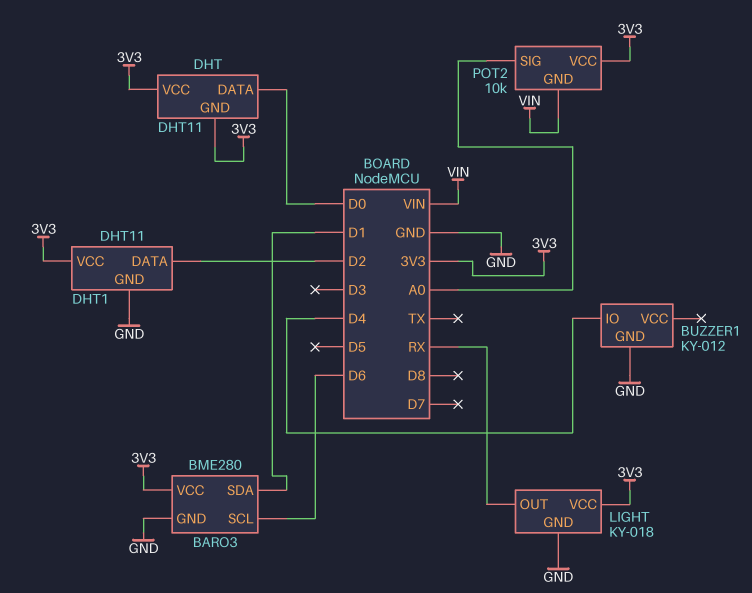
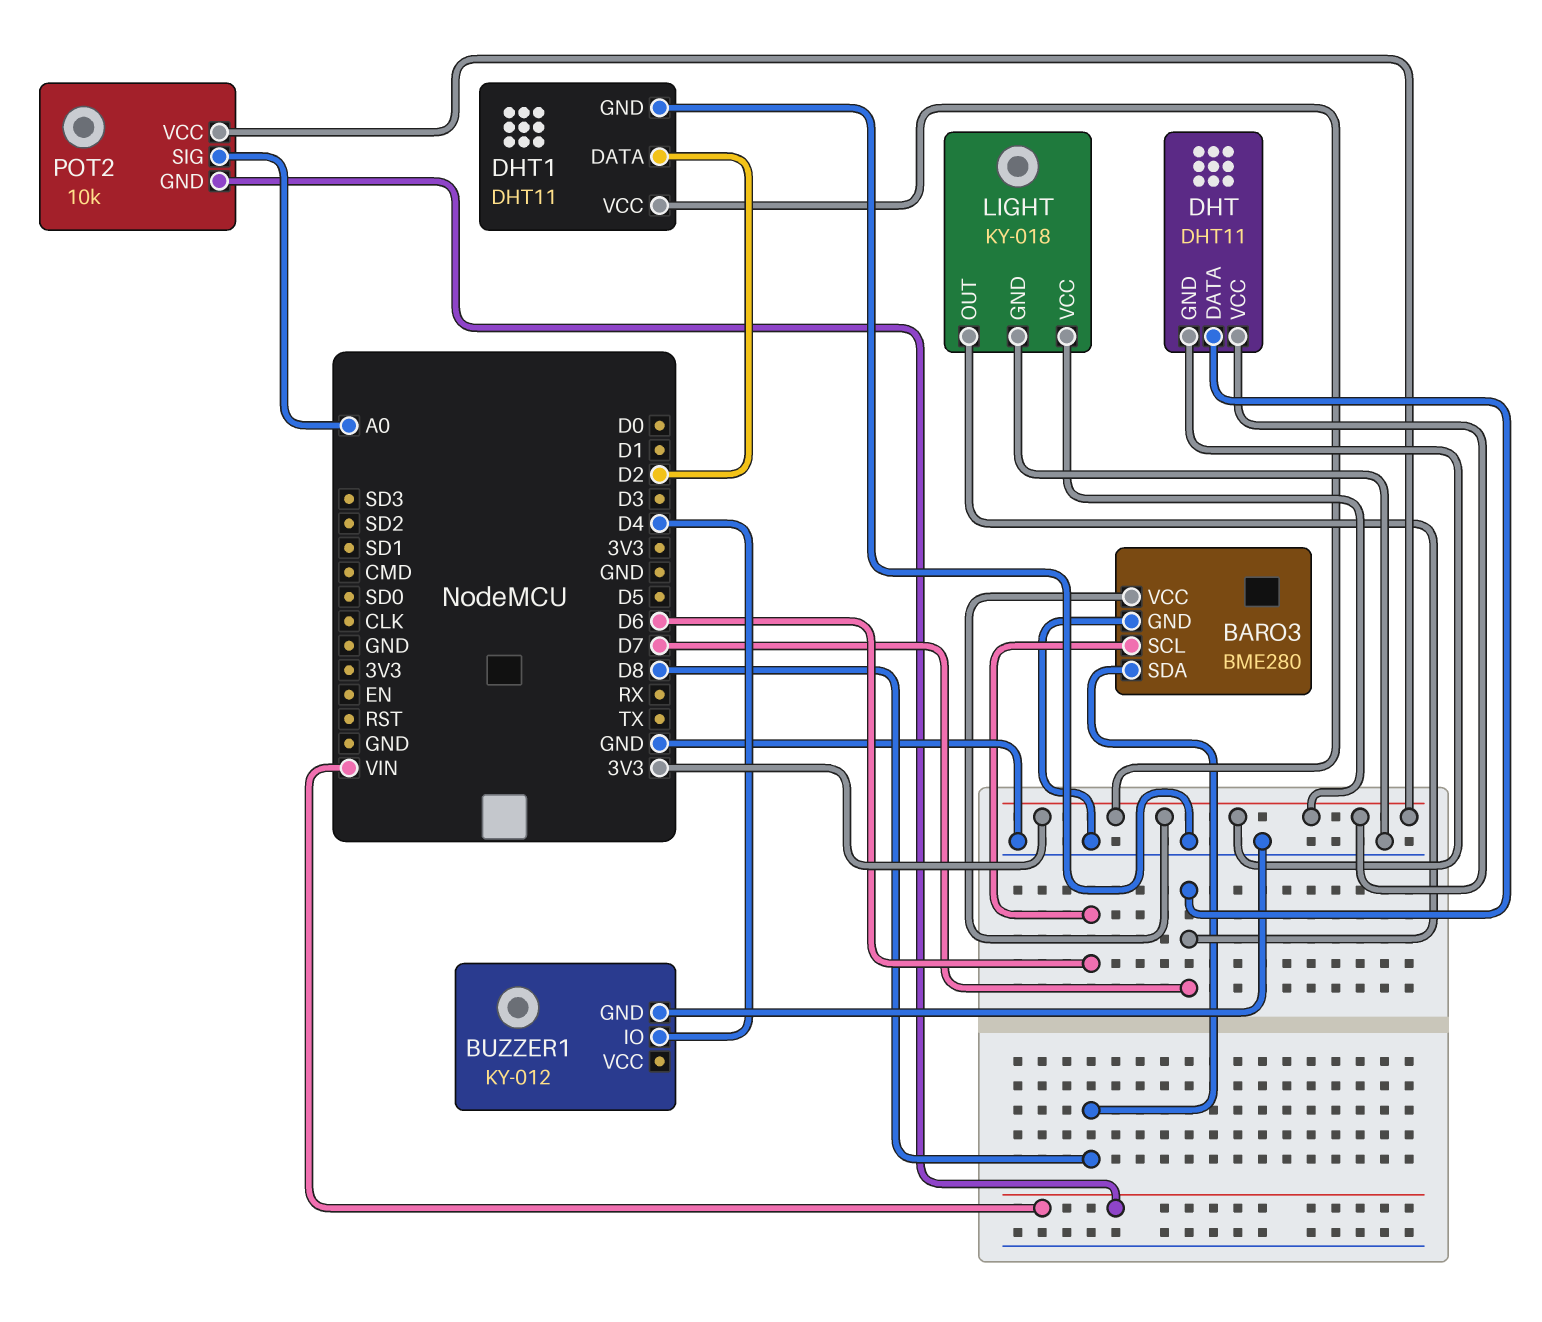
BARO3 pin SDA: D1 -> D8
DHT pin DATA: D0 -> D7
LIGHT pin OUT: RX -> D7

